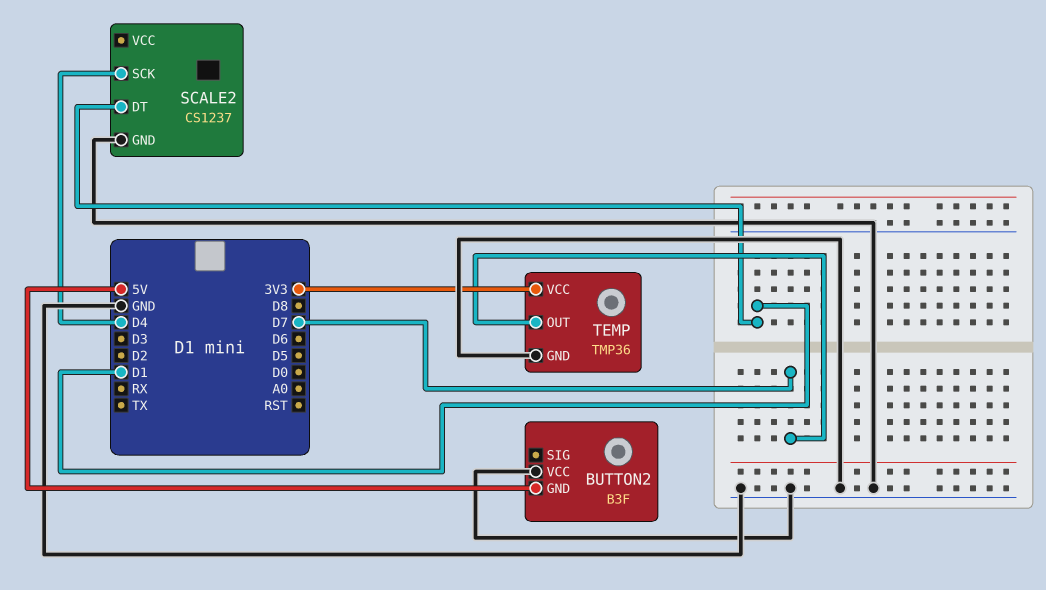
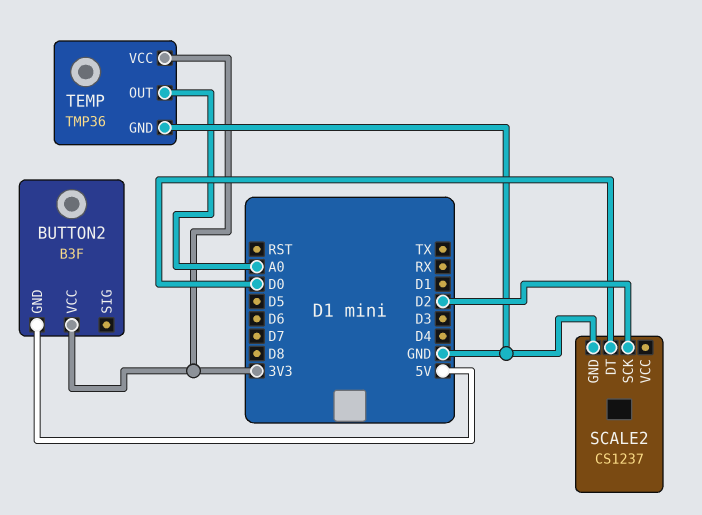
BUTTON2 pin VCC: GND -> 3V3
SCALE2 pin DT: D1 -> D0
SCALE2 pin SCK: D4 -> D2
TEMP pin OUT: D7 -> A0

